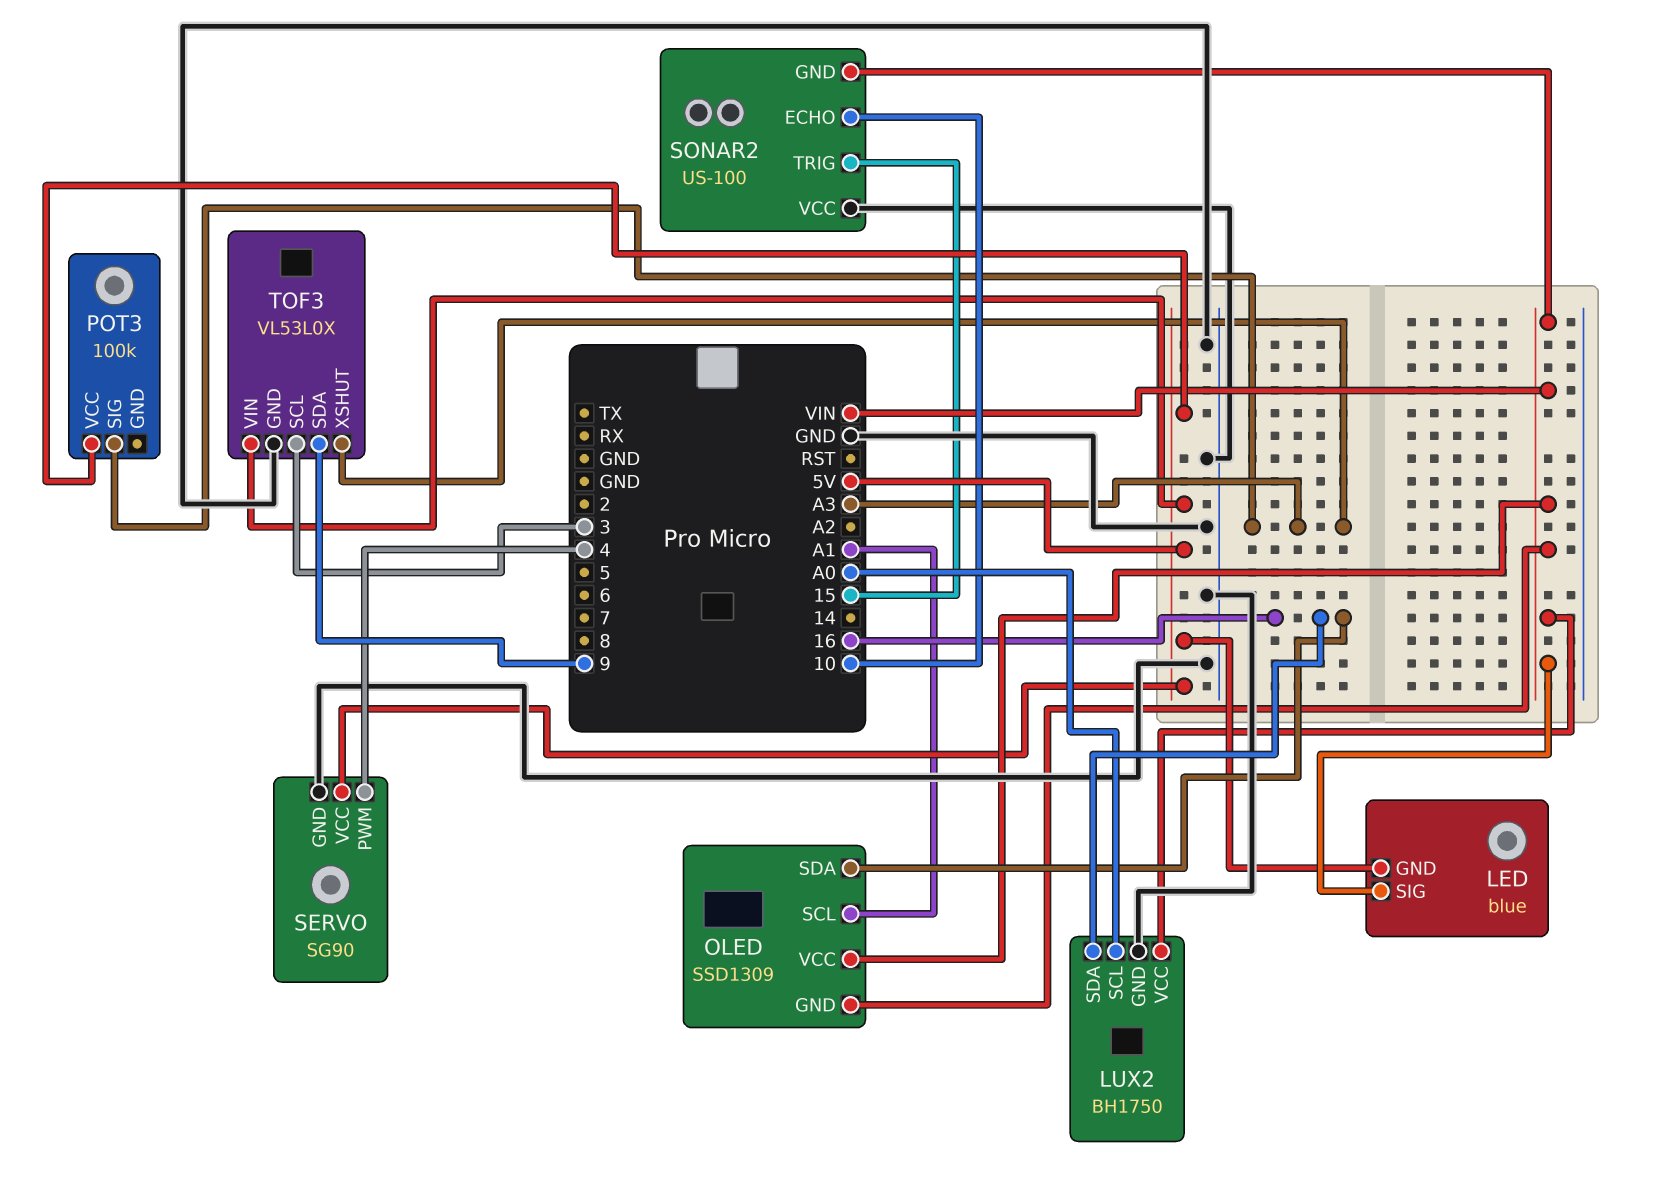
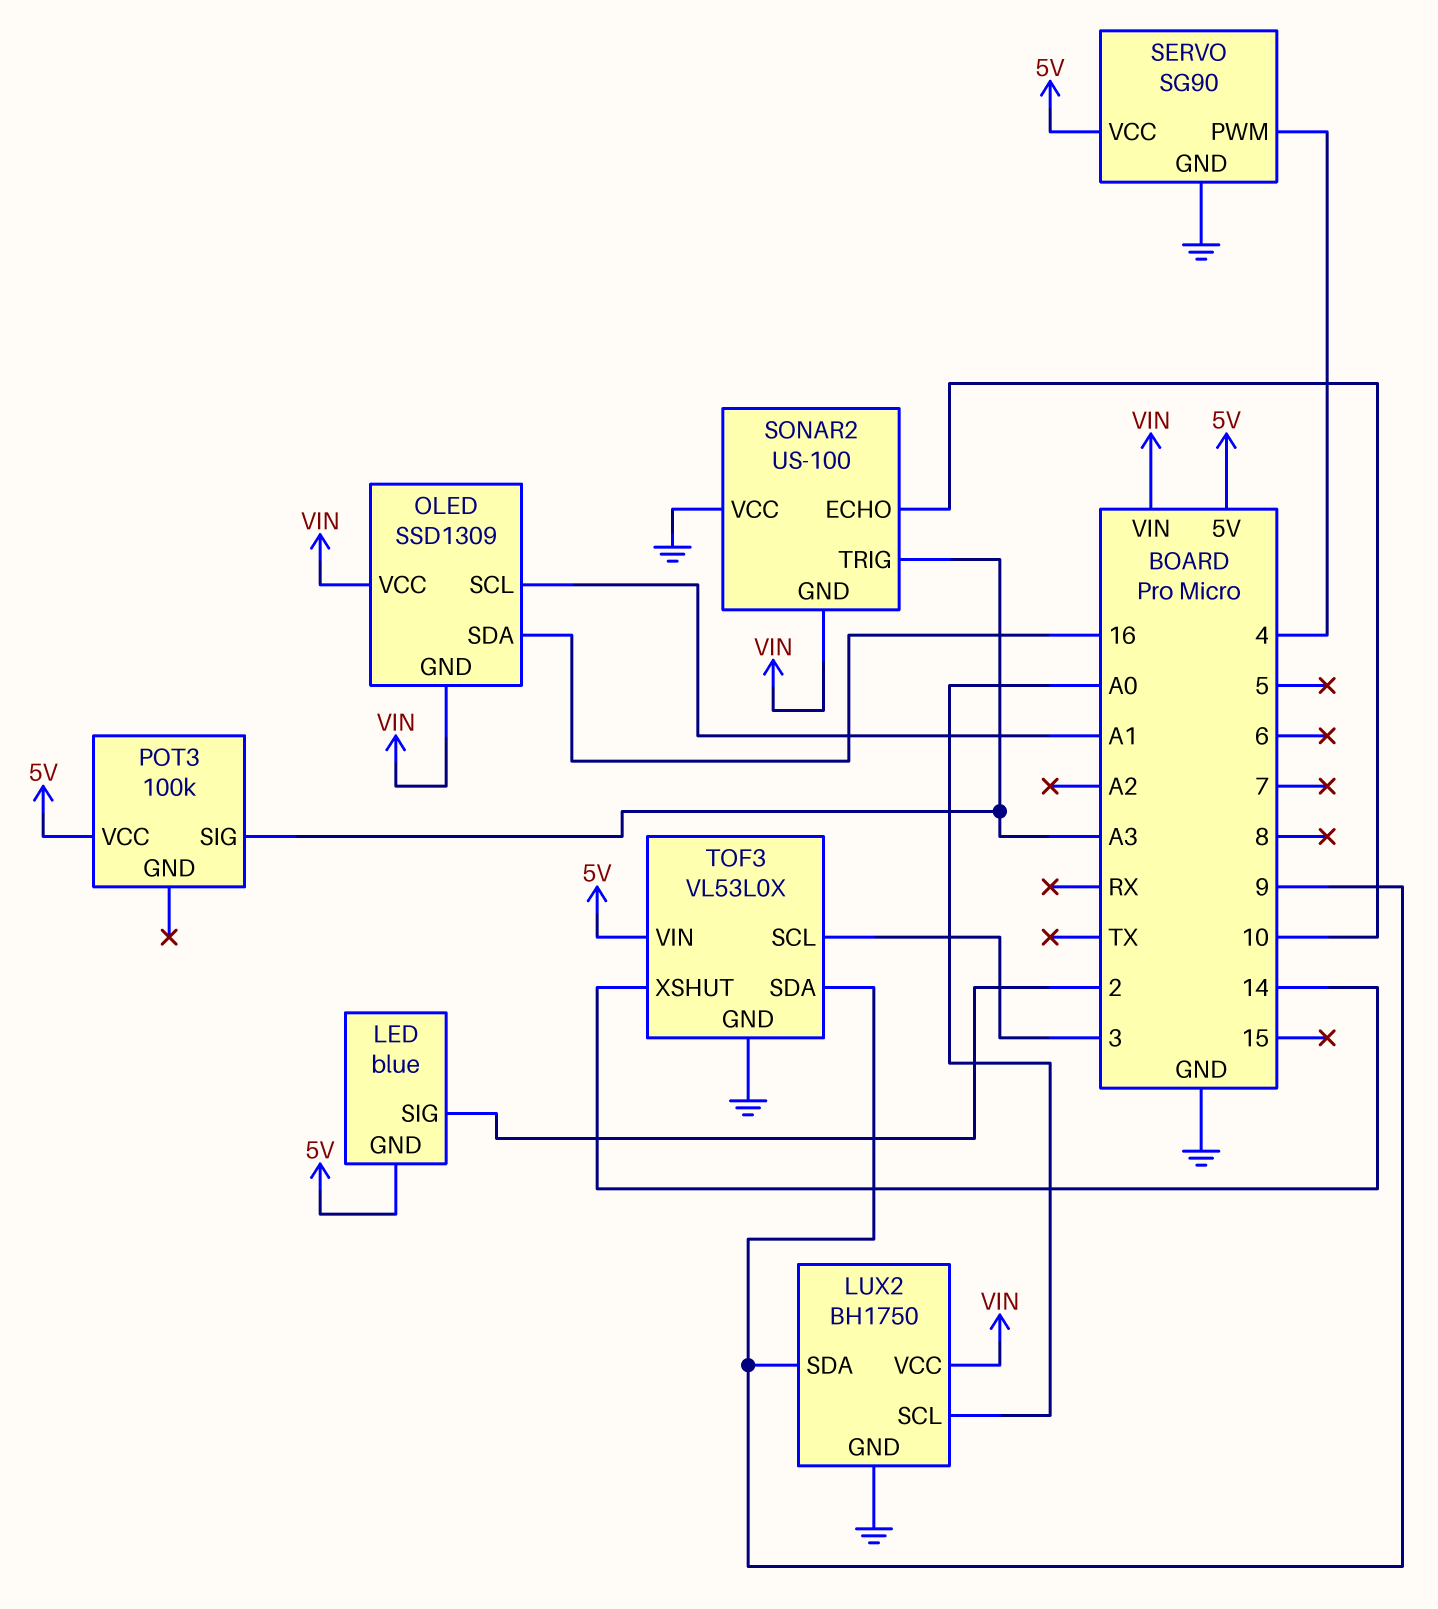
LED pin SIG: VIN -> 2
LUX2 pin SDA: 16 -> 9
SONAR2 pin TRIG: 15 -> A3
TOF3 pin XSHUT: A3 -> 14

